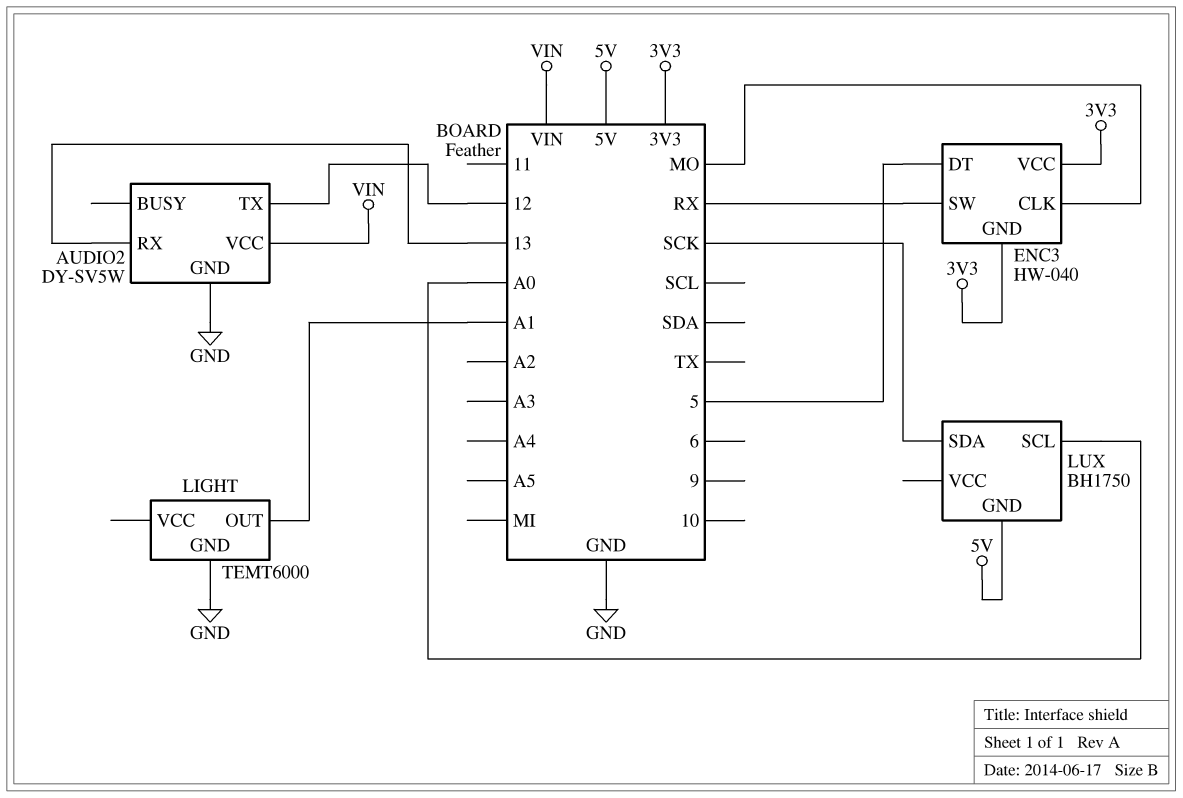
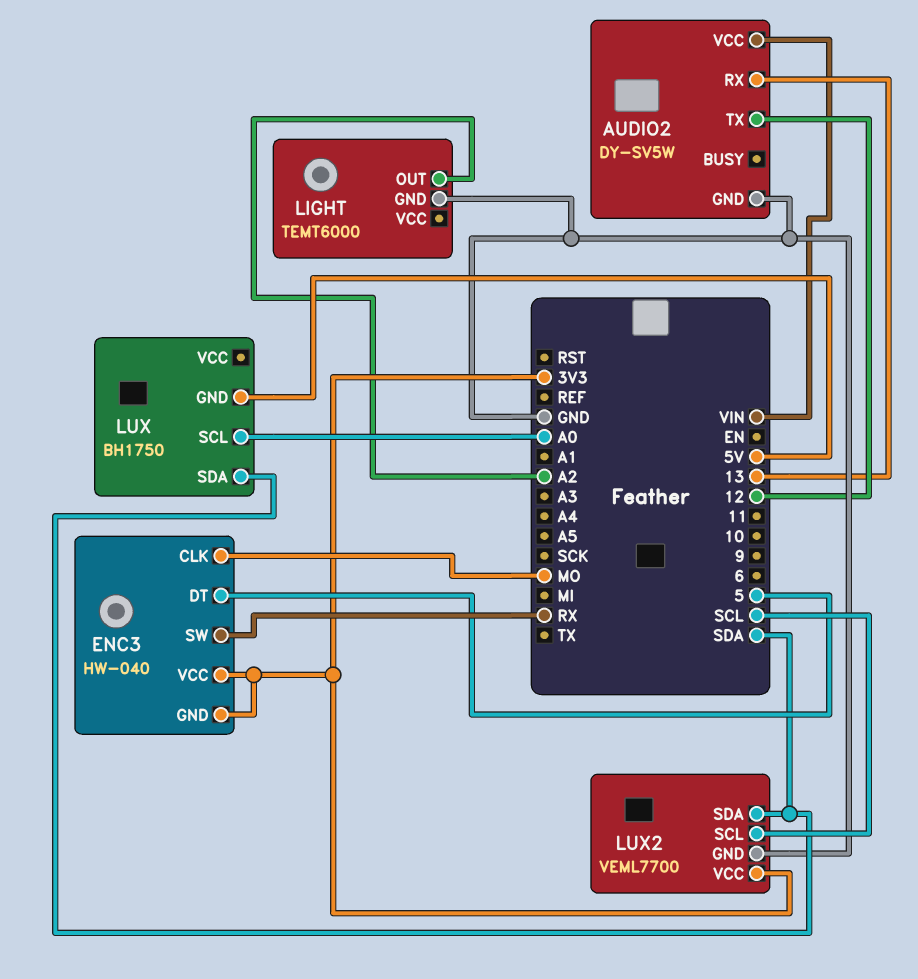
LIGHT pin OUT: A1 -> A2
LUX pin SDA: SCK -> SDA
LUX2: none -> VEML7700
LUX2 pin GND: none -> GND
LUX2 pin SCL: none -> SCL
LUX2 pin SDA: none -> SDA
LUX2 pin VCC: none -> 3V3

